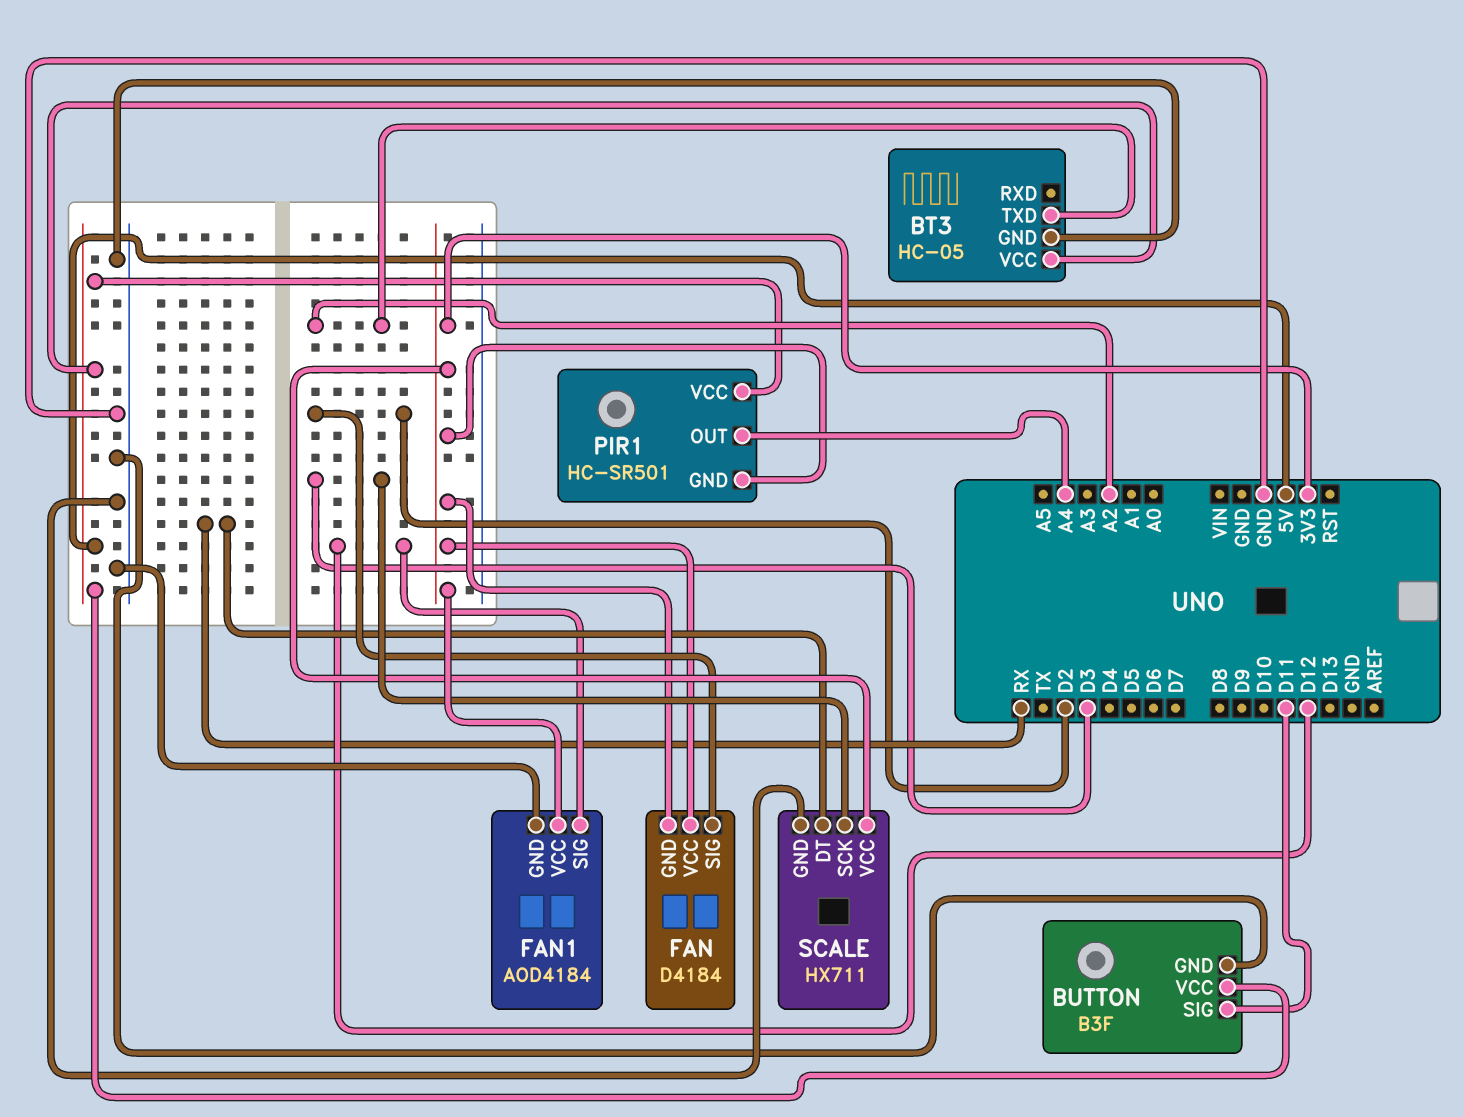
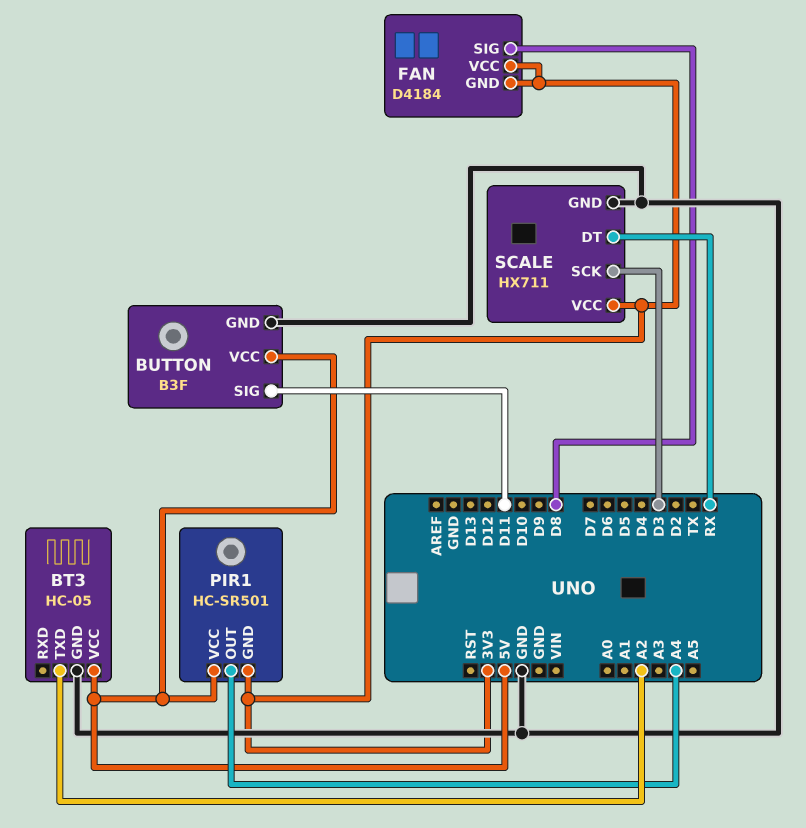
FAN pin SIG: D2 -> D8
FAN1: AOD4184 -> none
FAN1 pin GND: GND -> none
FAN1 pin SIG: D12 -> none
FAN1 pin VCC: 3V3 -> none

